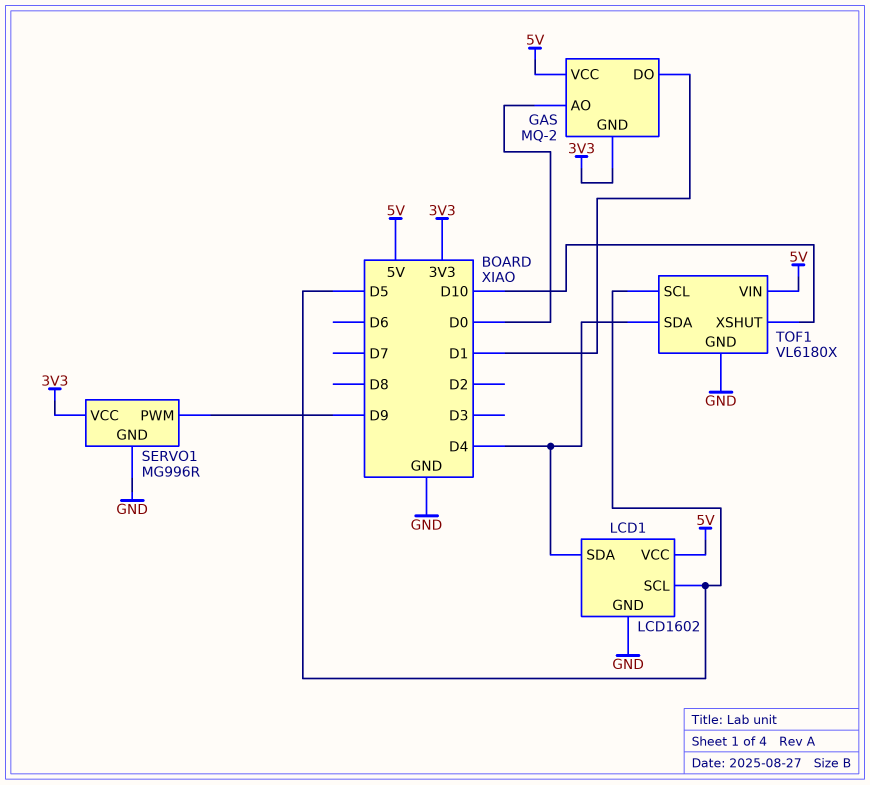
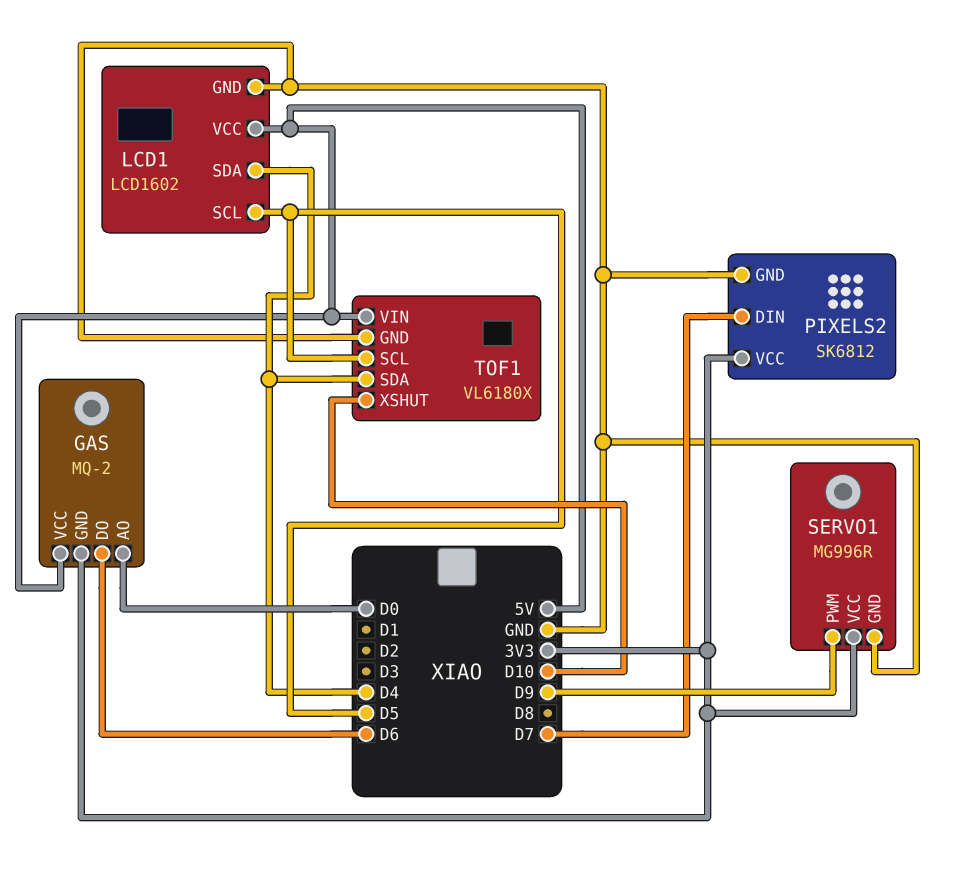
GAS pin DO: D1 -> D6
PIXELS2: none -> SK6812
PIXELS2 pin DIN: none -> D7
PIXELS2 pin GND: none -> GND
PIXELS2 pin VCC: none -> 3V3

